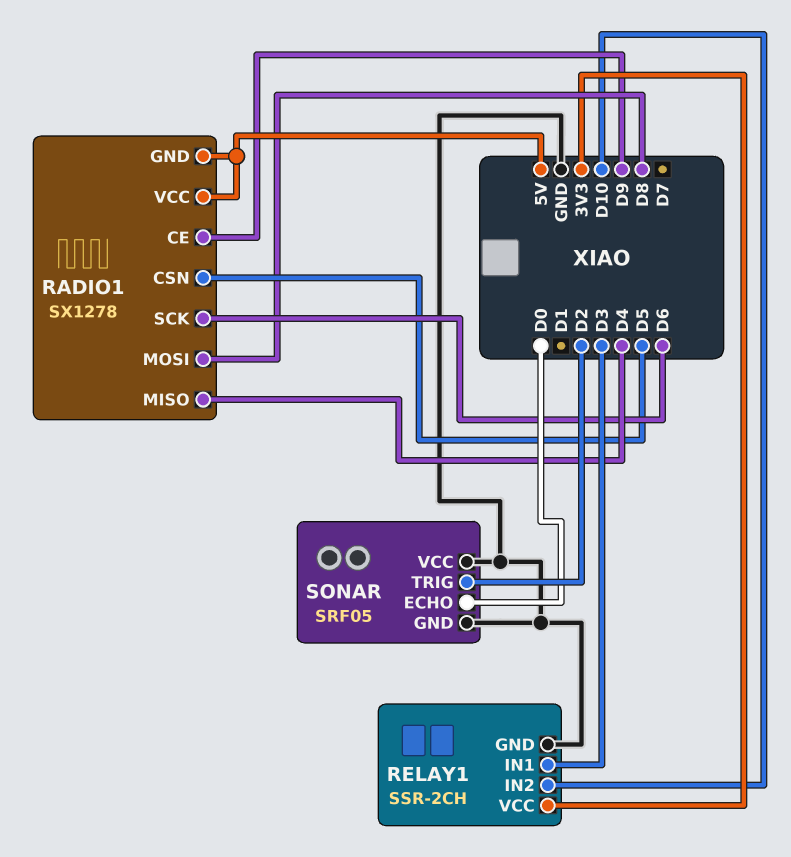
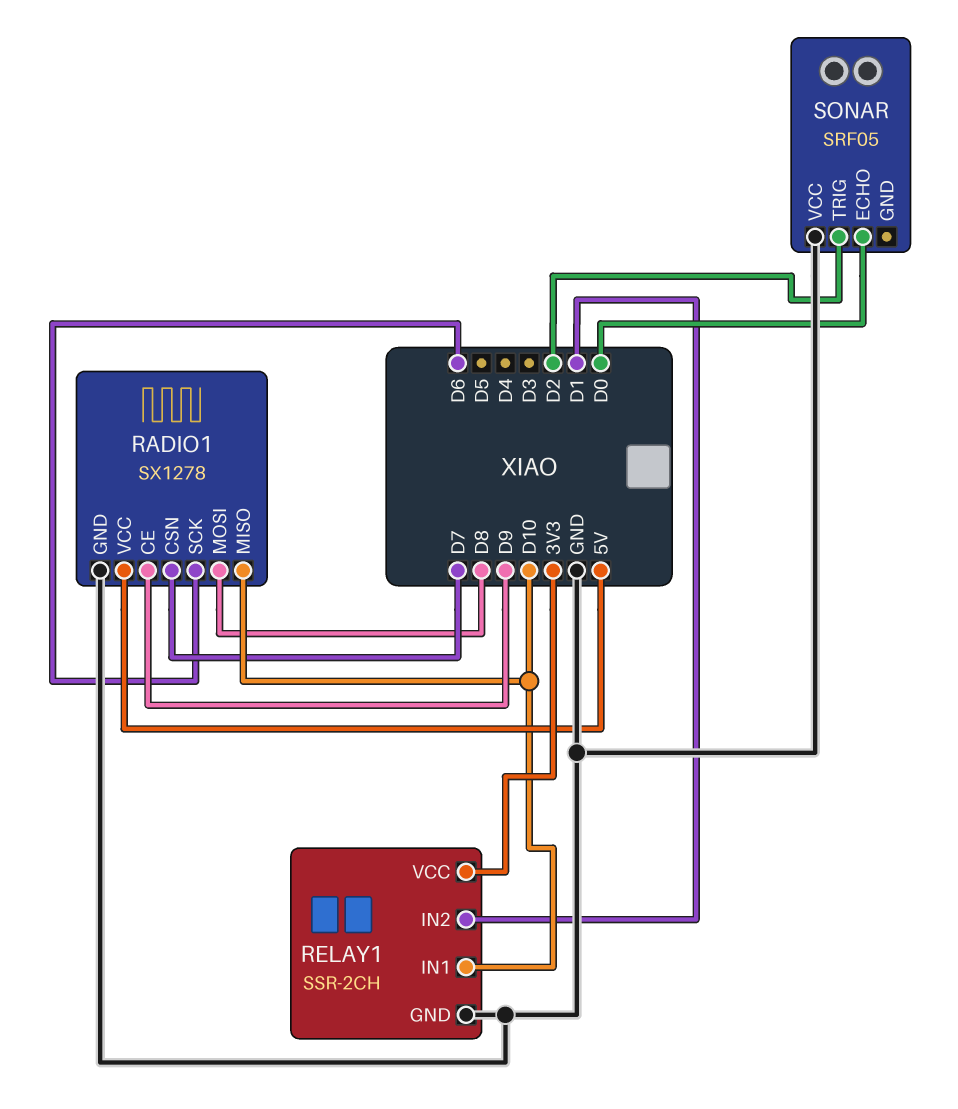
RADIO1 pin CSN: D5 -> D7
RADIO1 pin GND: 5V -> GND
RADIO1 pin MISO: D4 -> D10
RELAY1 pin IN1: D3 -> D10
RELAY1 pin IN2: D10 -> D1
SONAR pin GND: GND -> none

